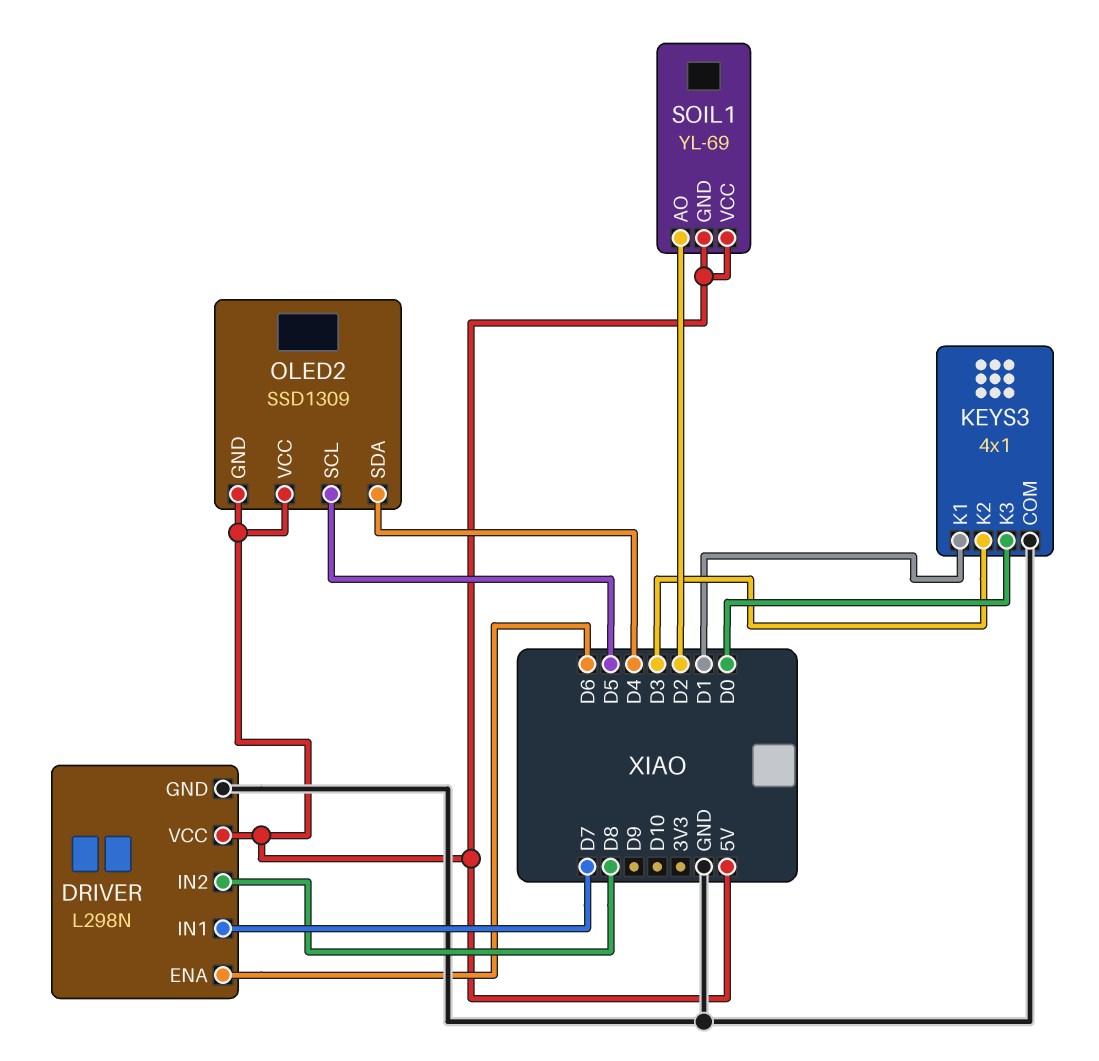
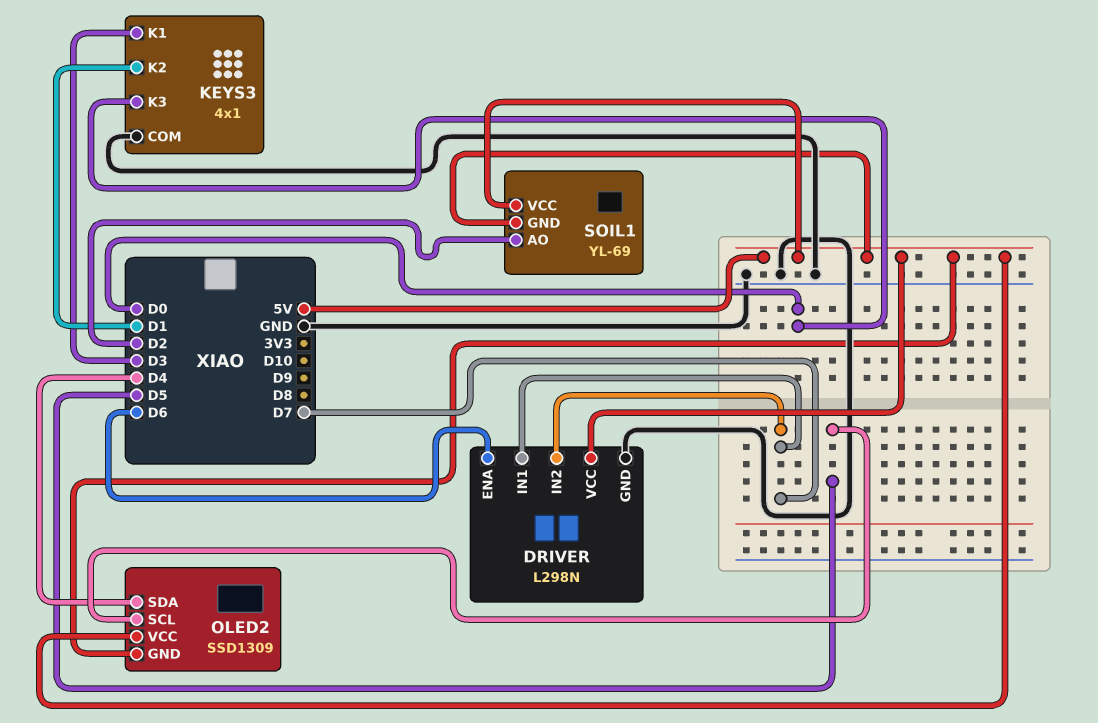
DRIVER pin IN2: D8 -> D7
KEYS3 pin K1: D1 -> D3
KEYS3 pin K2: D3 -> D1

